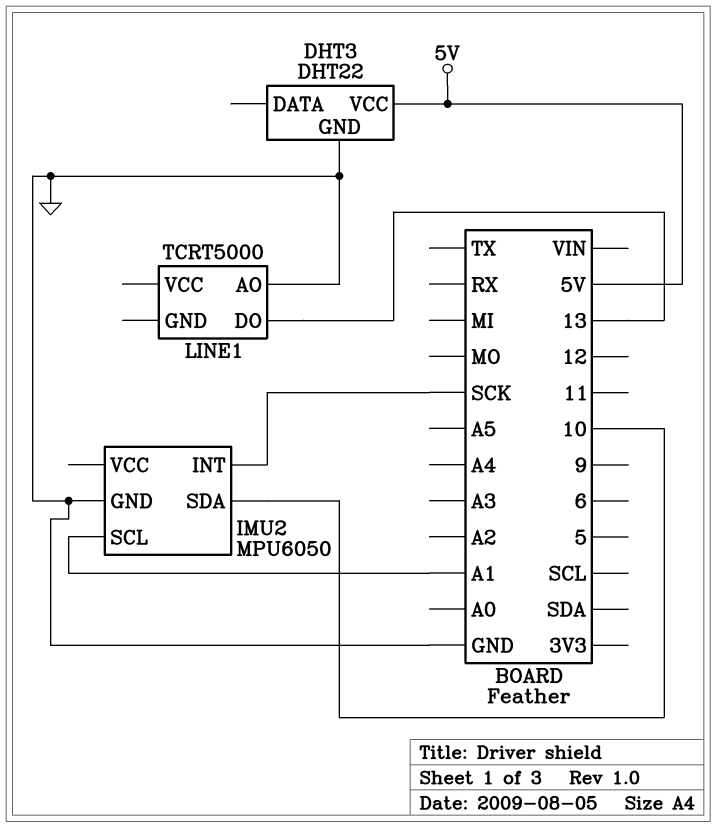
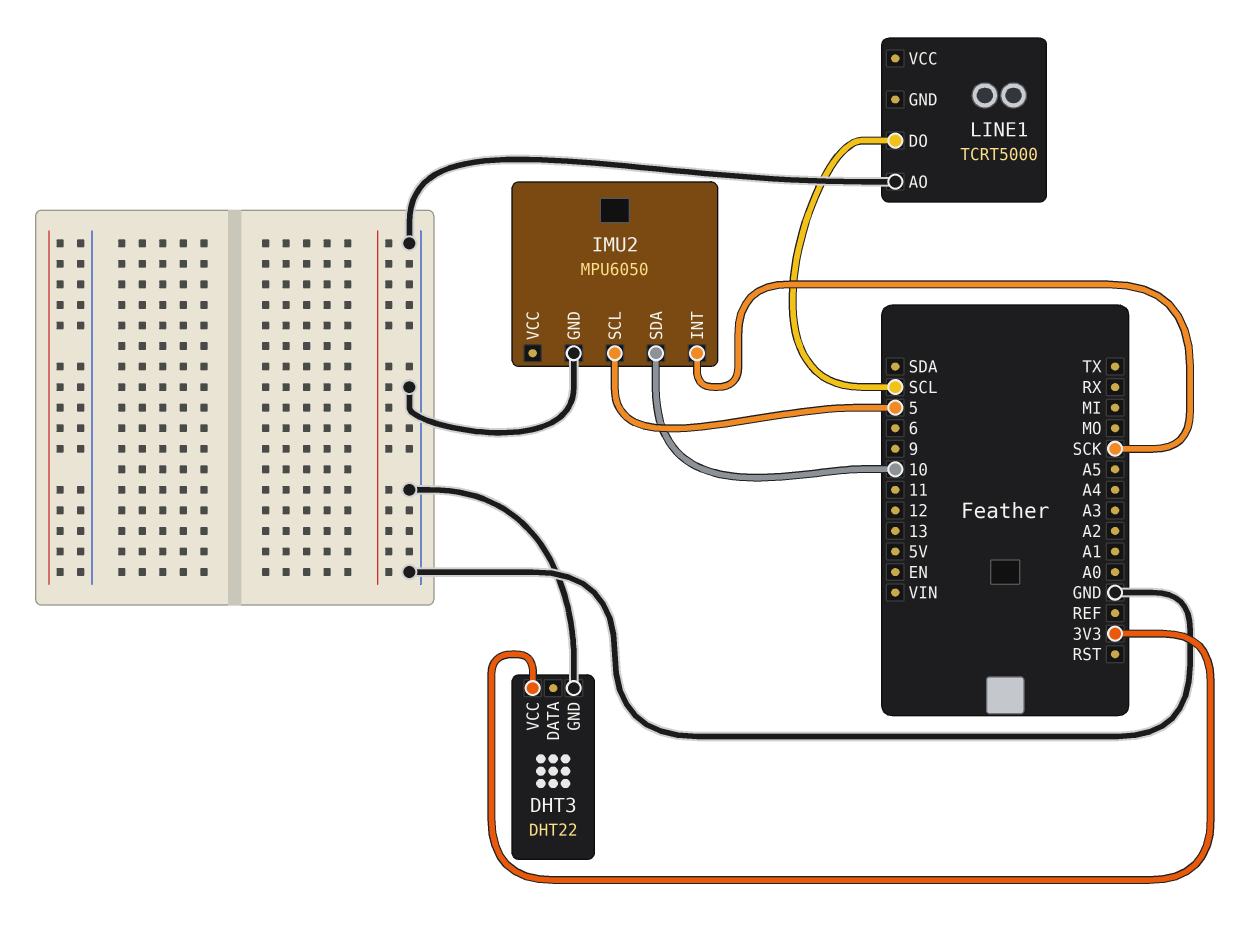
DHT3 pin VCC: 5V -> 3V3
IMU2 pin SCL: A1 -> 5
LINE1 pin DO: 13 -> SCL

